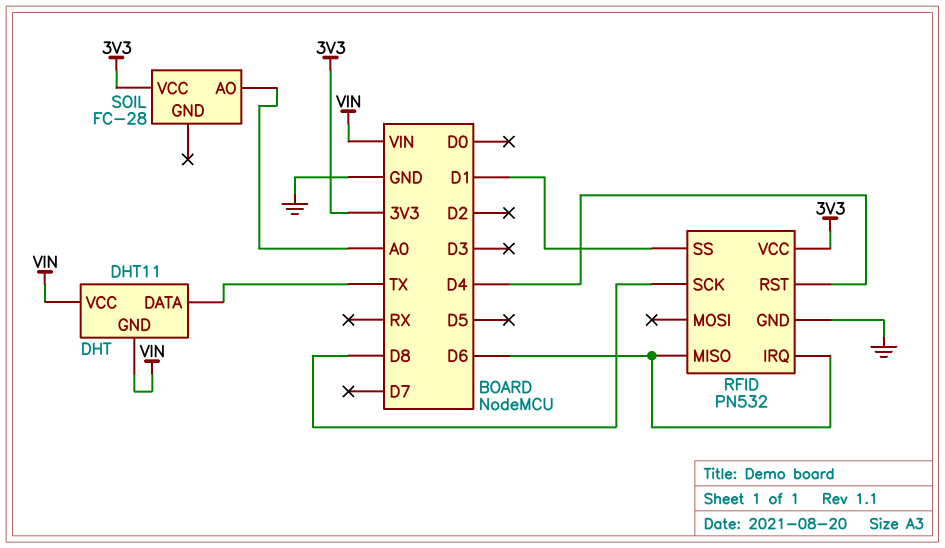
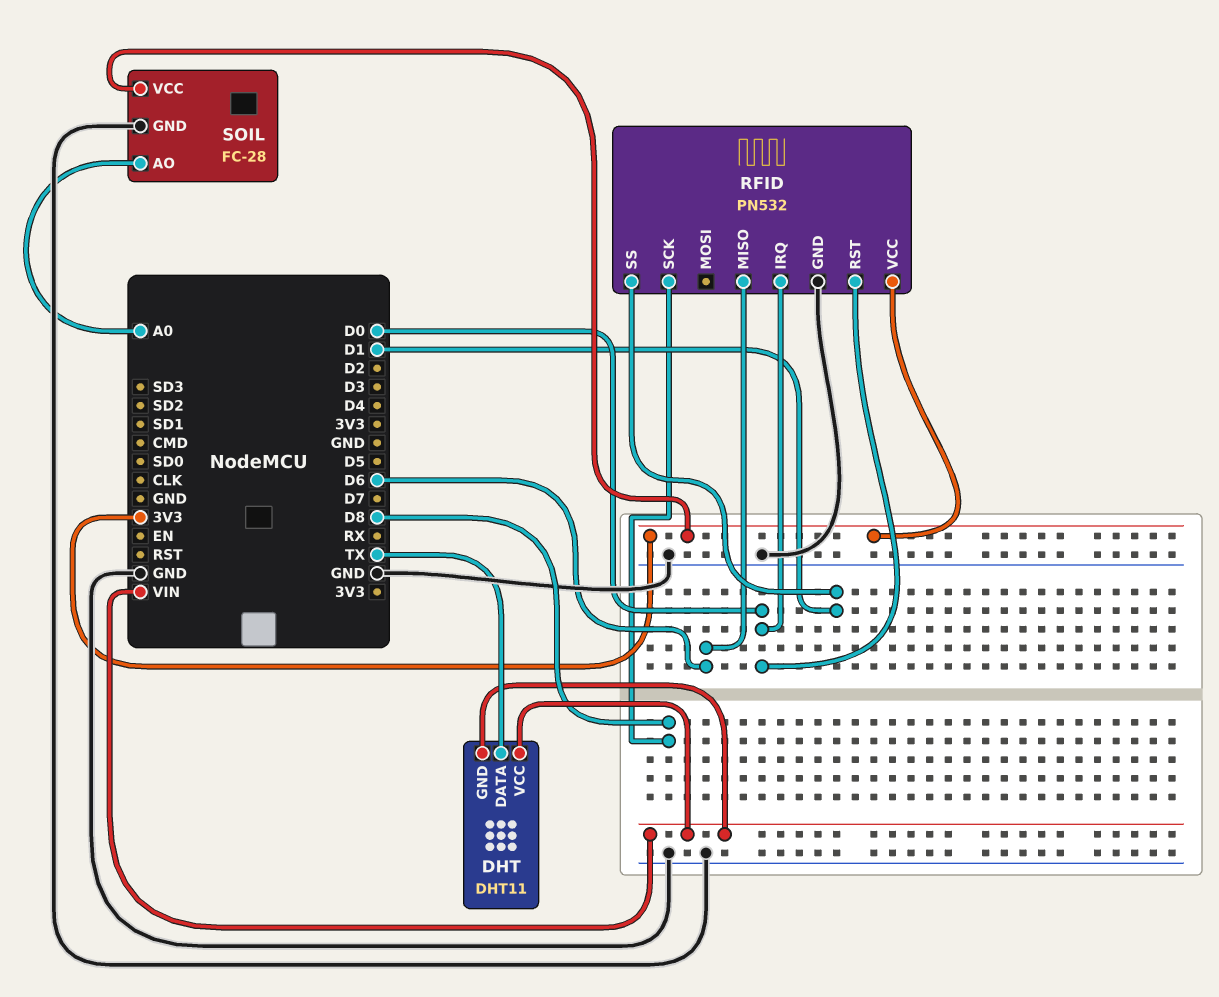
RFID pin IRQ: D6 -> D0
RFID pin RST: D4 -> D0
SOIL pin GND: none -> GND

